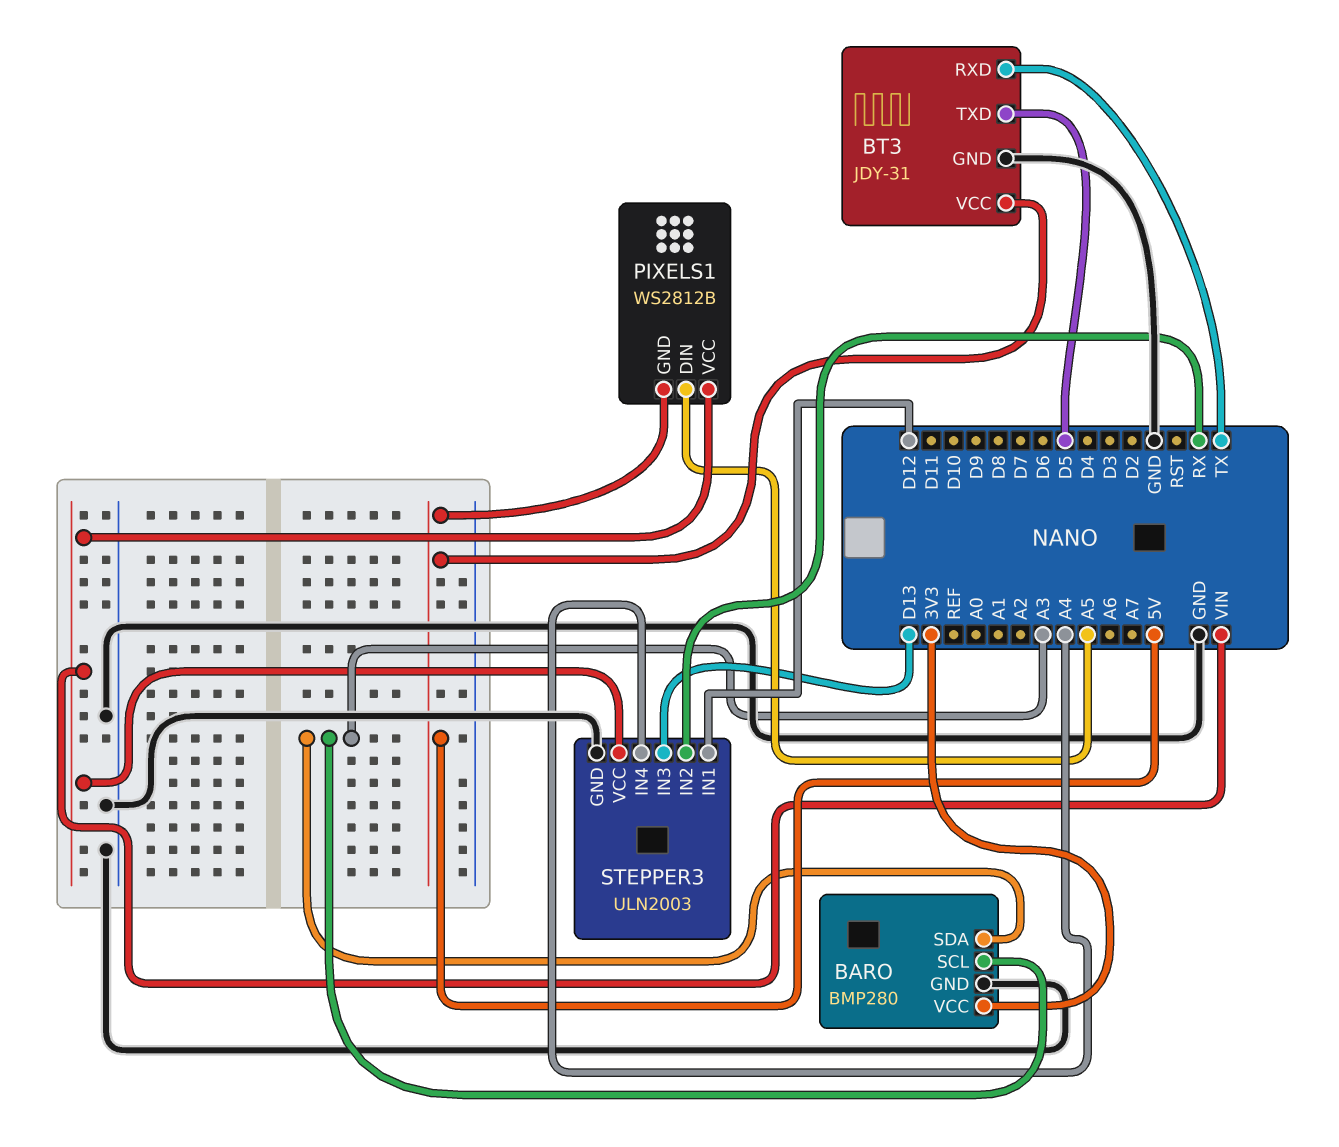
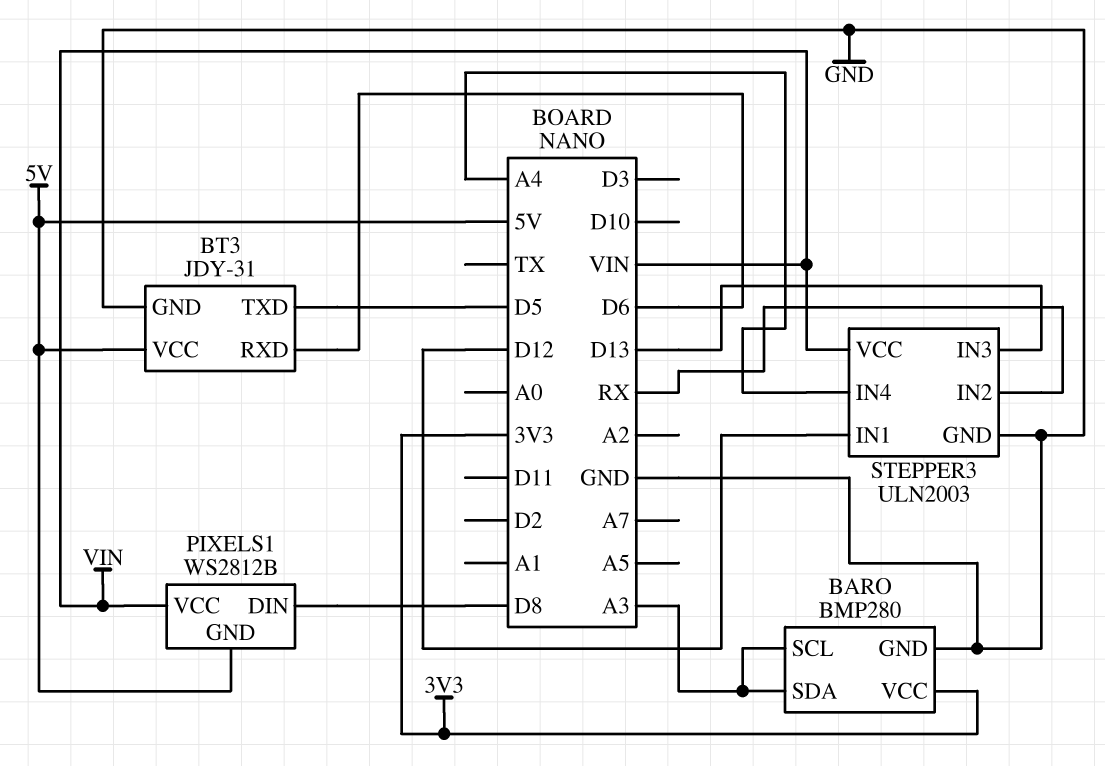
BT3 pin RXD: TX -> D6
PIXELS1 pin DIN: A5 -> D8

